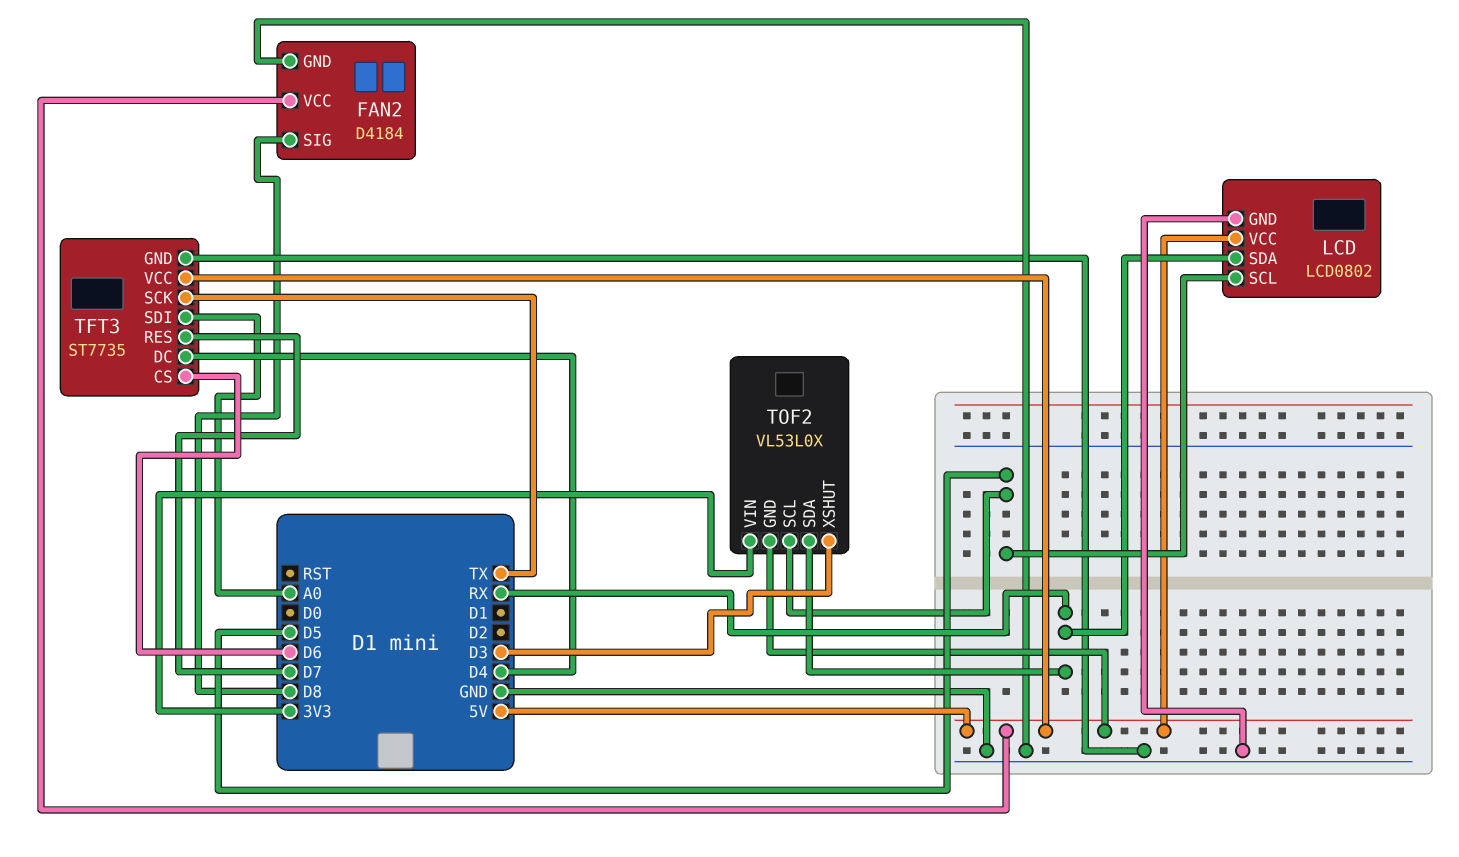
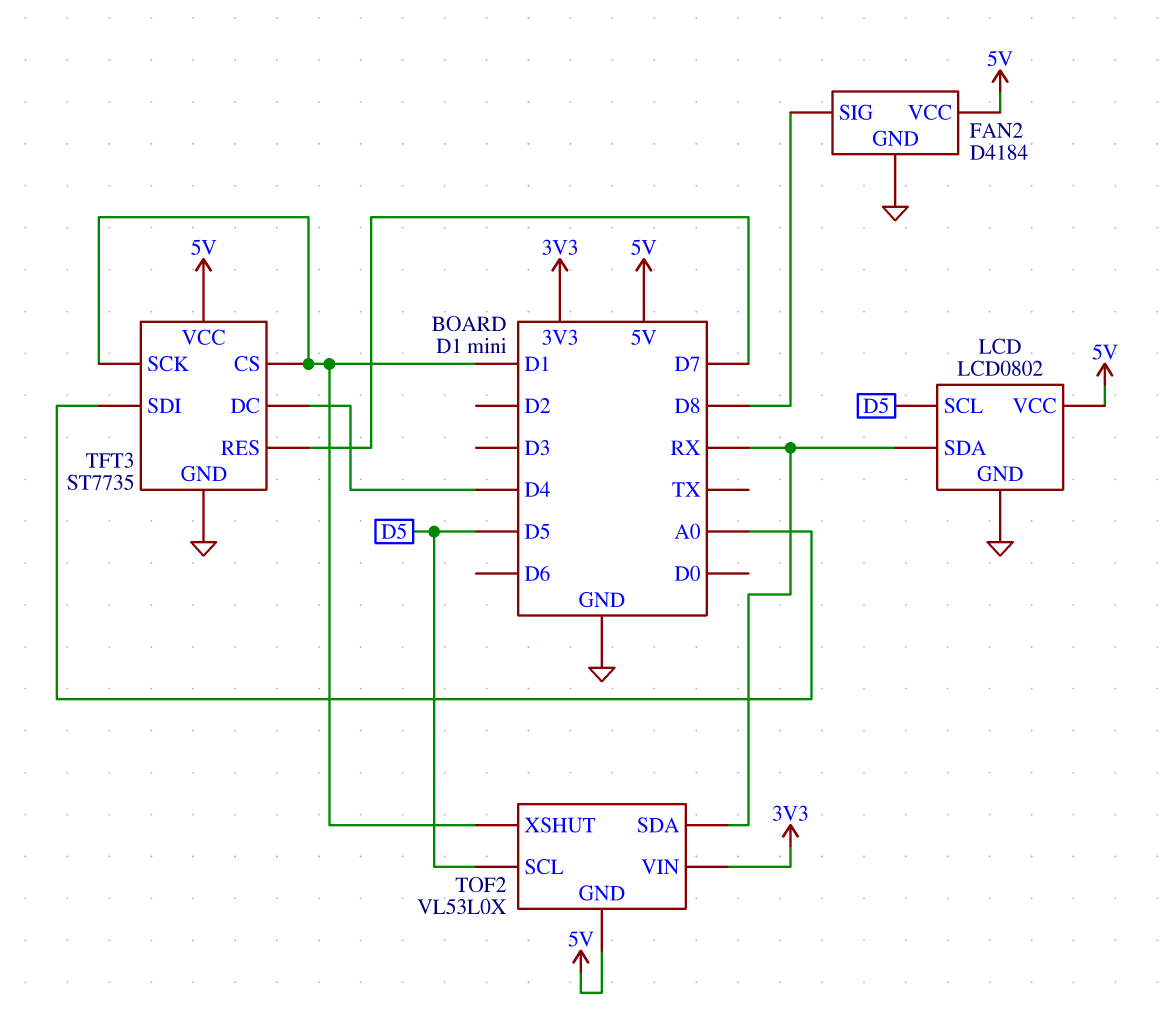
TFT3 pin CS: D6 -> D1
TFT3 pin SCK: TX -> D1
TOF2 pin XSHUT: D3 -> D1

